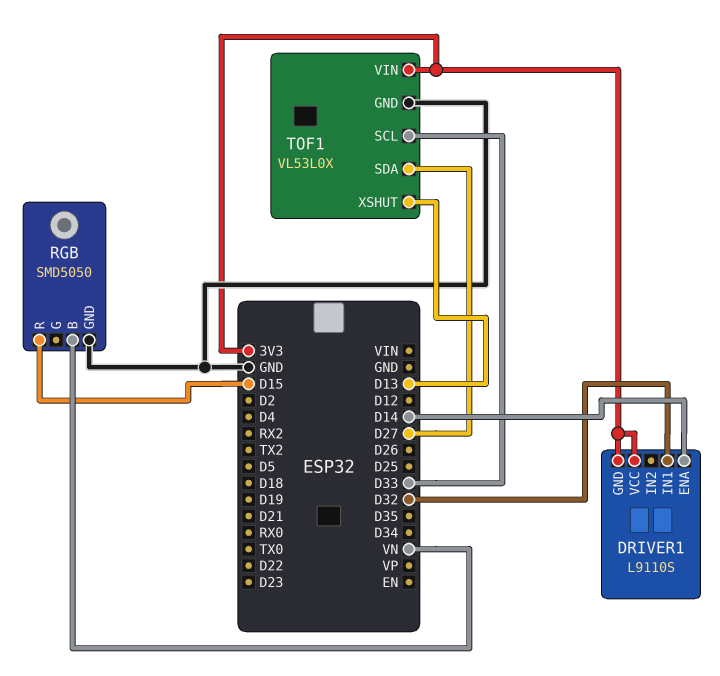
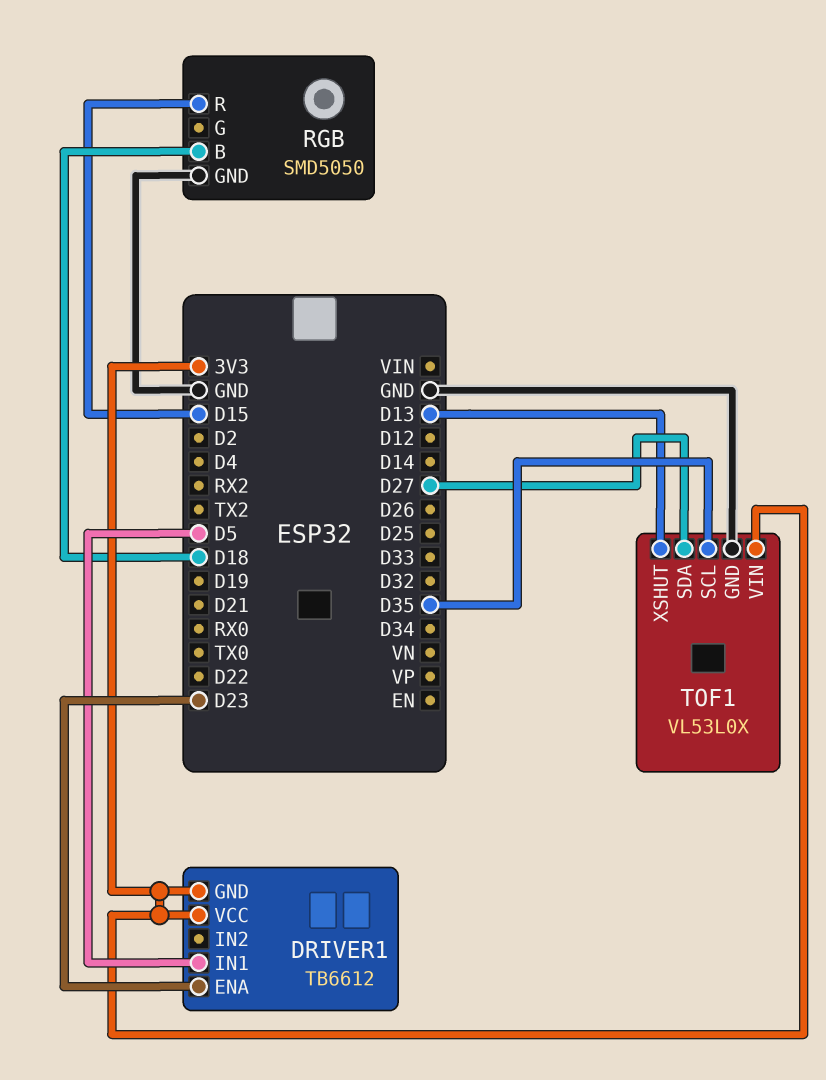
DRIVER1: L9110S -> TB6612
DRIVER1 pin ENA: D14 -> D23
DRIVER1 pin IN1: D32 -> D5
RGB pin B: VN -> D18
TOF1 pin SCL: D33 -> D35

